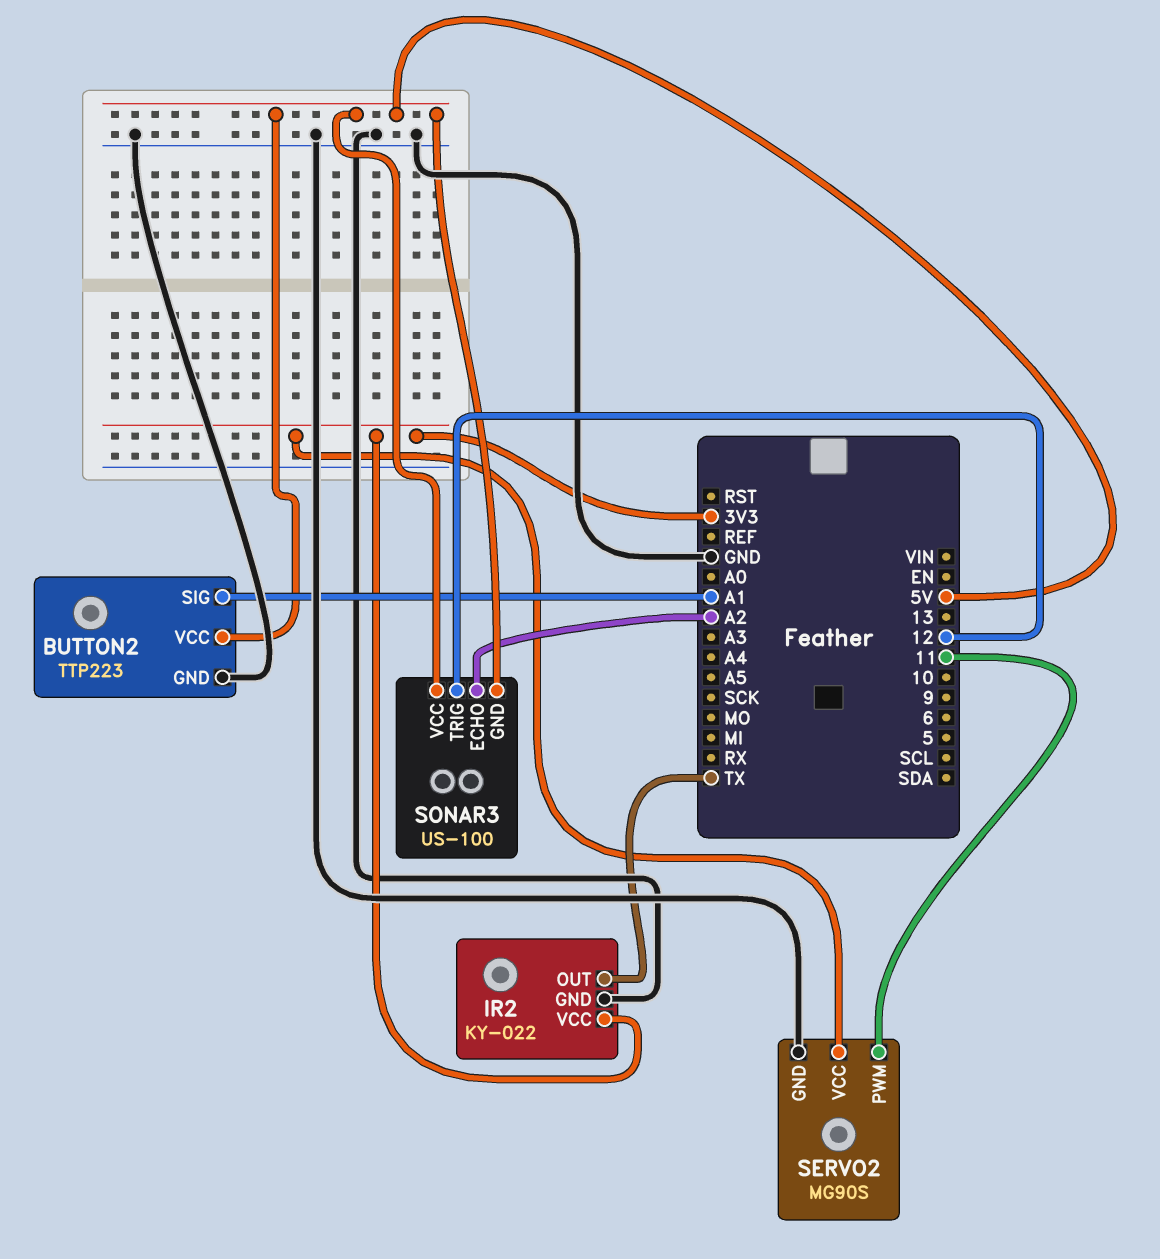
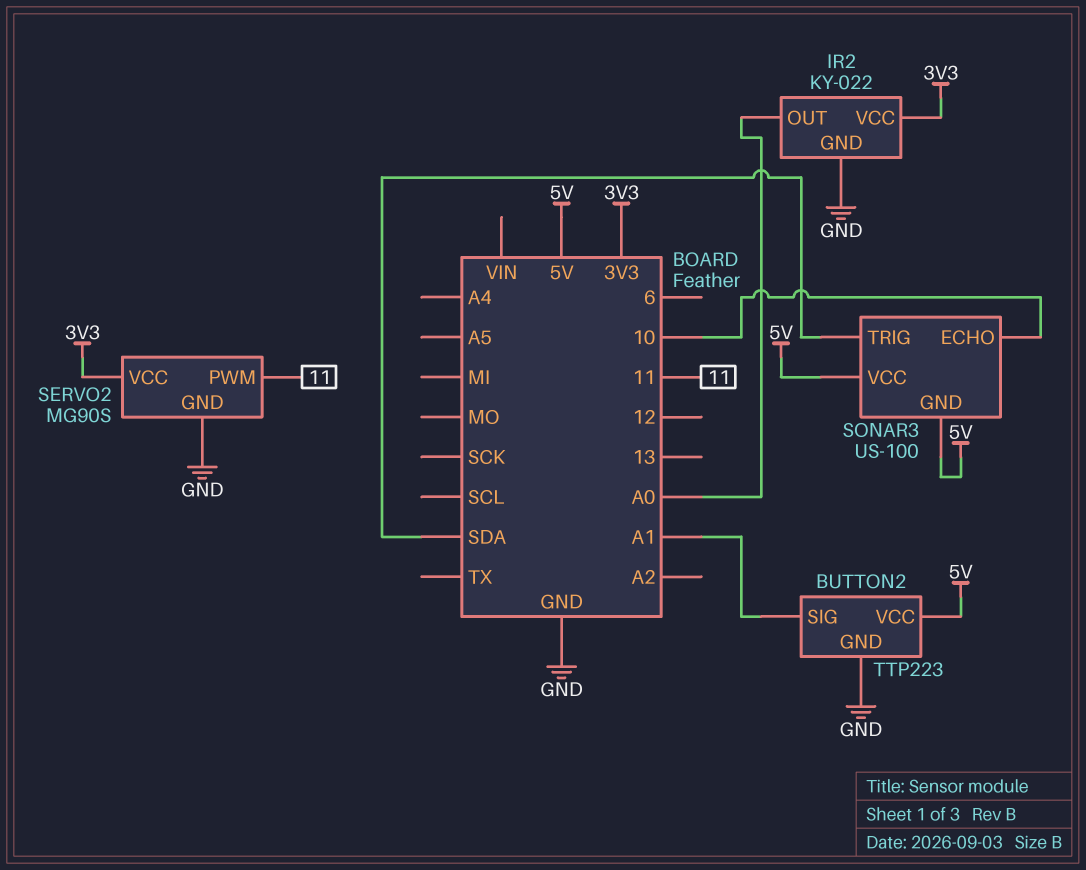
IR2 pin OUT: TX -> A0
SONAR3 pin ECHO: A2 -> 10
SONAR3 pin TRIG: 12 -> SDA

